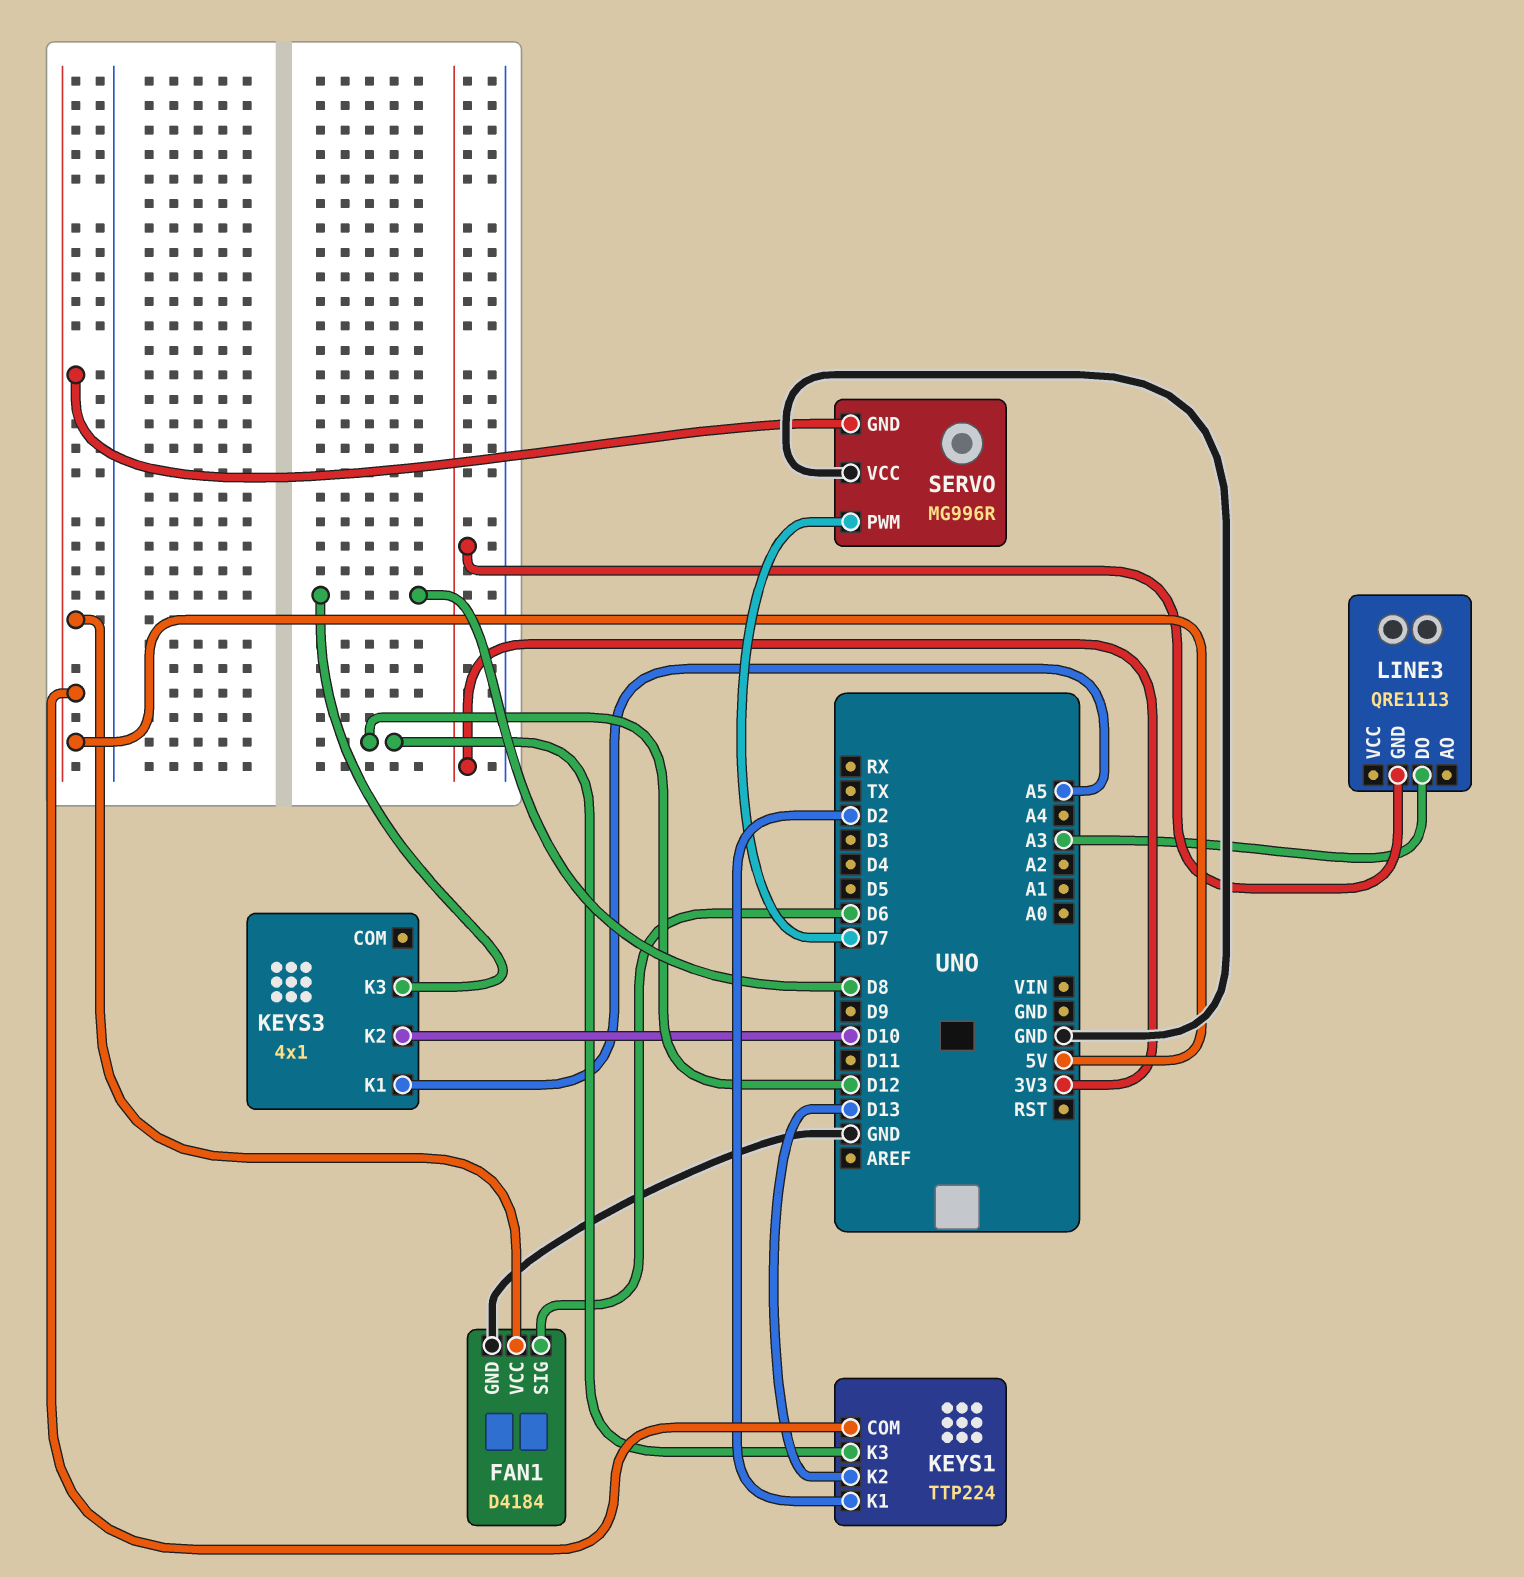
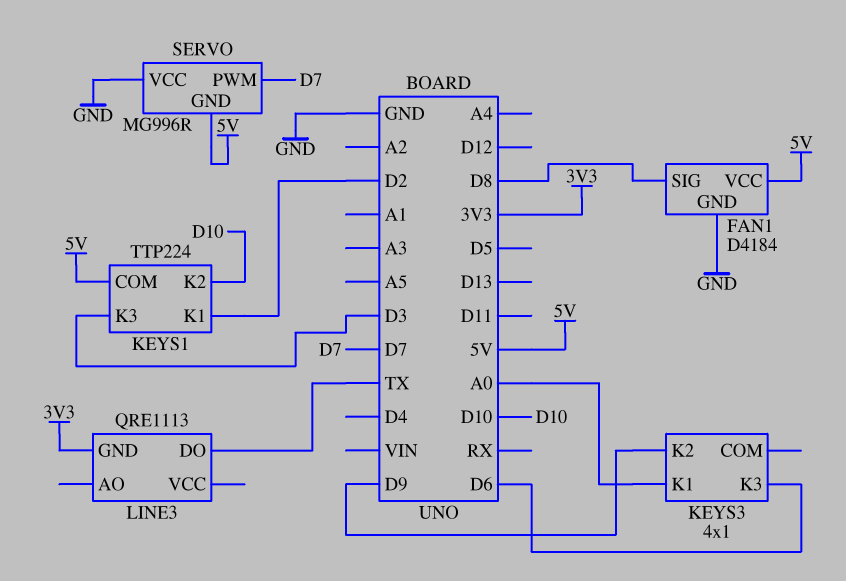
FAN1 pin SIG: D6 -> D8
KEYS1 pin K2: D13 -> D10
KEYS1 pin K3: D12 -> D3
KEYS3 pin K1: A5 -> A0
KEYS3 pin K2: D10 -> D9
KEYS3 pin K3: D8 -> D6
LINE3 pin DO: A3 -> TX

